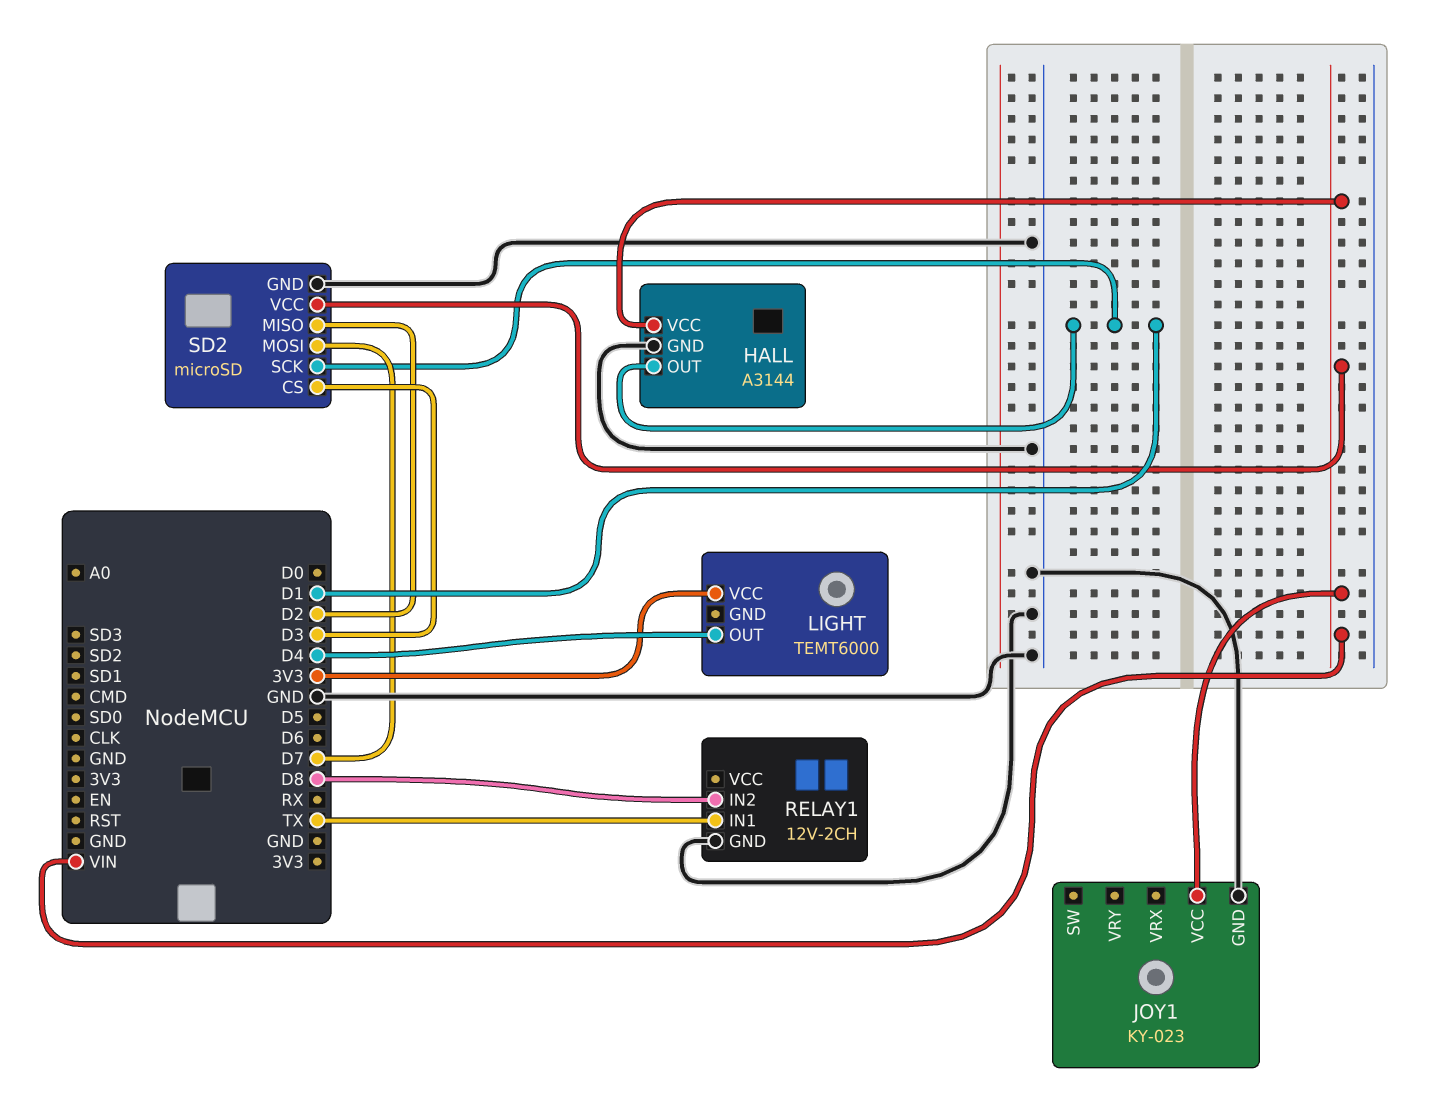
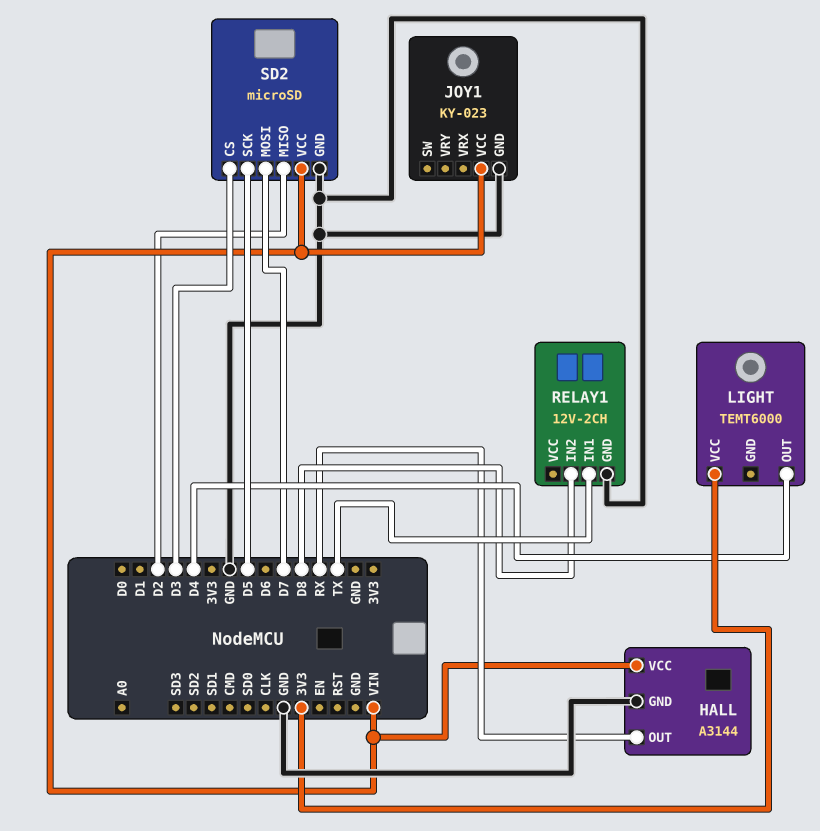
HALL pin OUT: D1 -> RX
SD2 pin SCK: D1 -> D5

